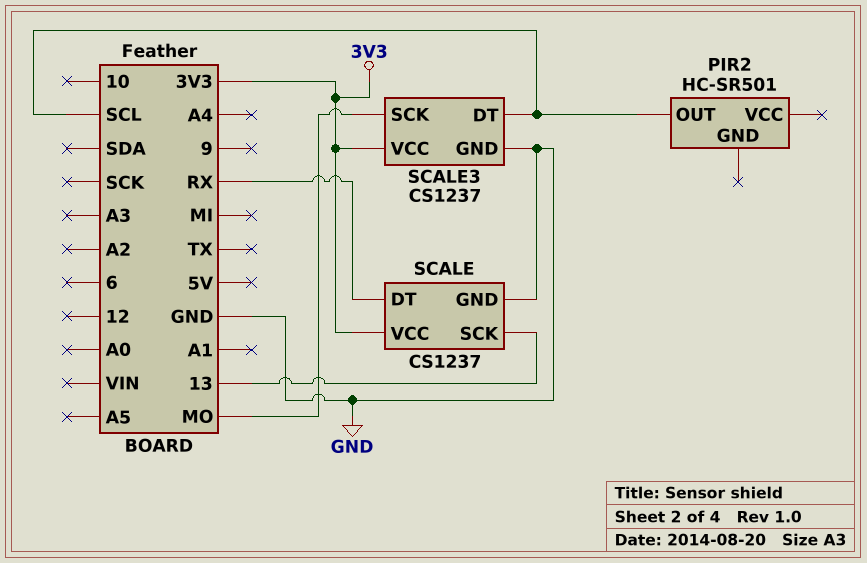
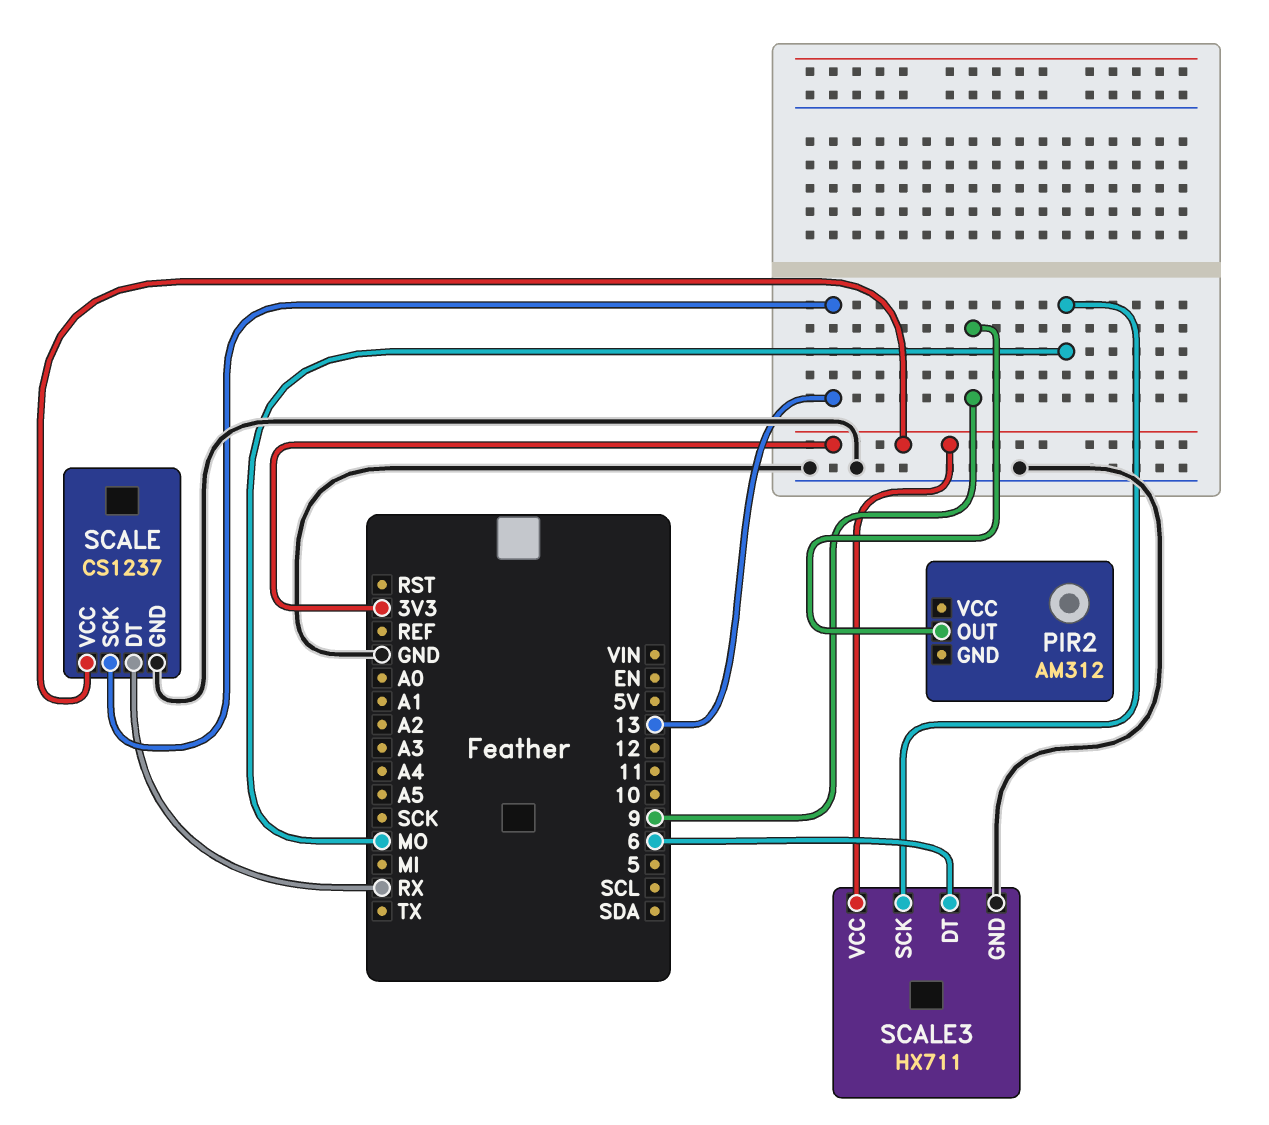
PIR2: HC-SR501 -> AM312
PIR2 pin OUT: SCL -> 9
SCALE3: CS1237 -> HX711
SCALE3 pin DT: SCL -> 6

